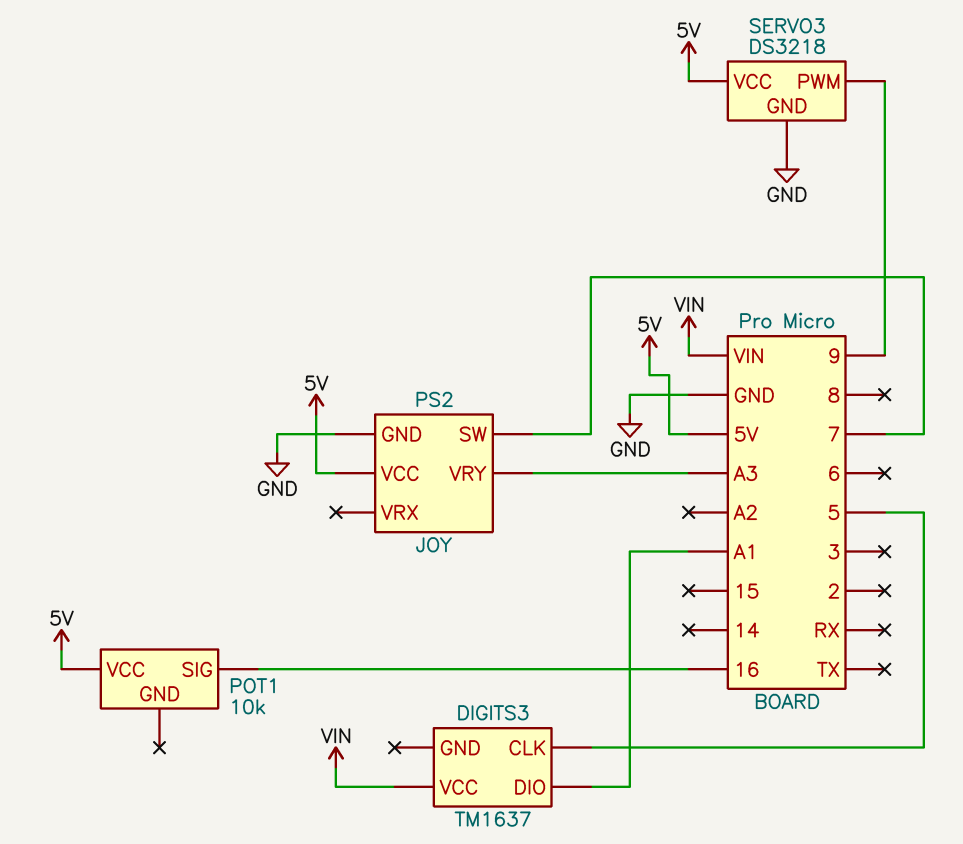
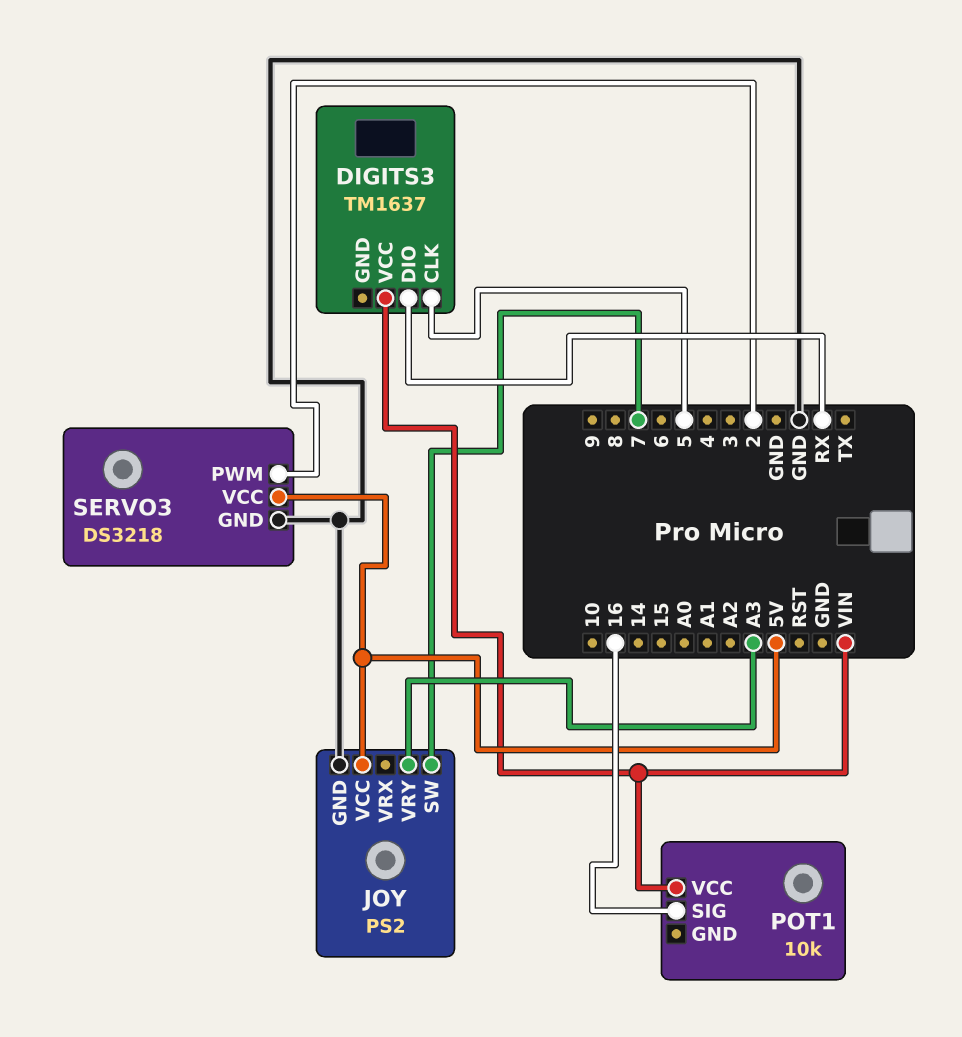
DIGITS3 pin DIO: A1 -> RX
POT1 pin VCC: 5V -> VIN
SERVO3 pin PWM: 9 -> 2

